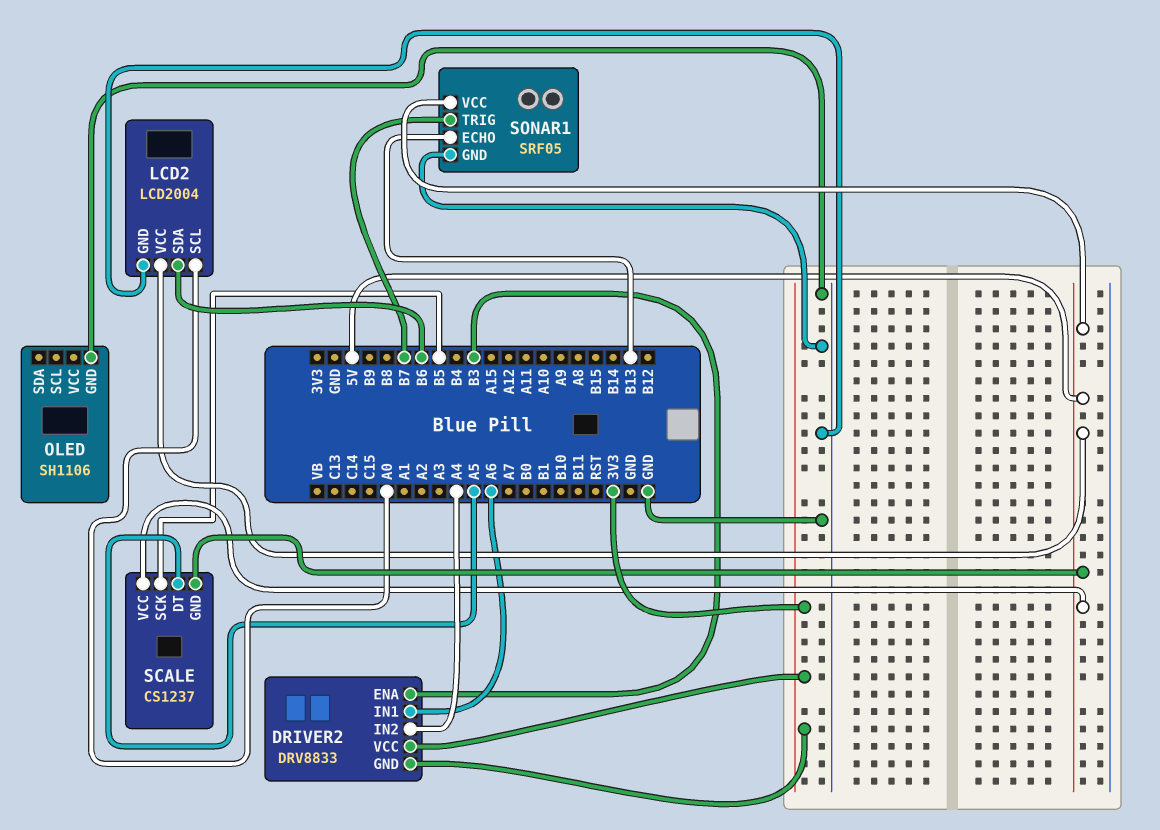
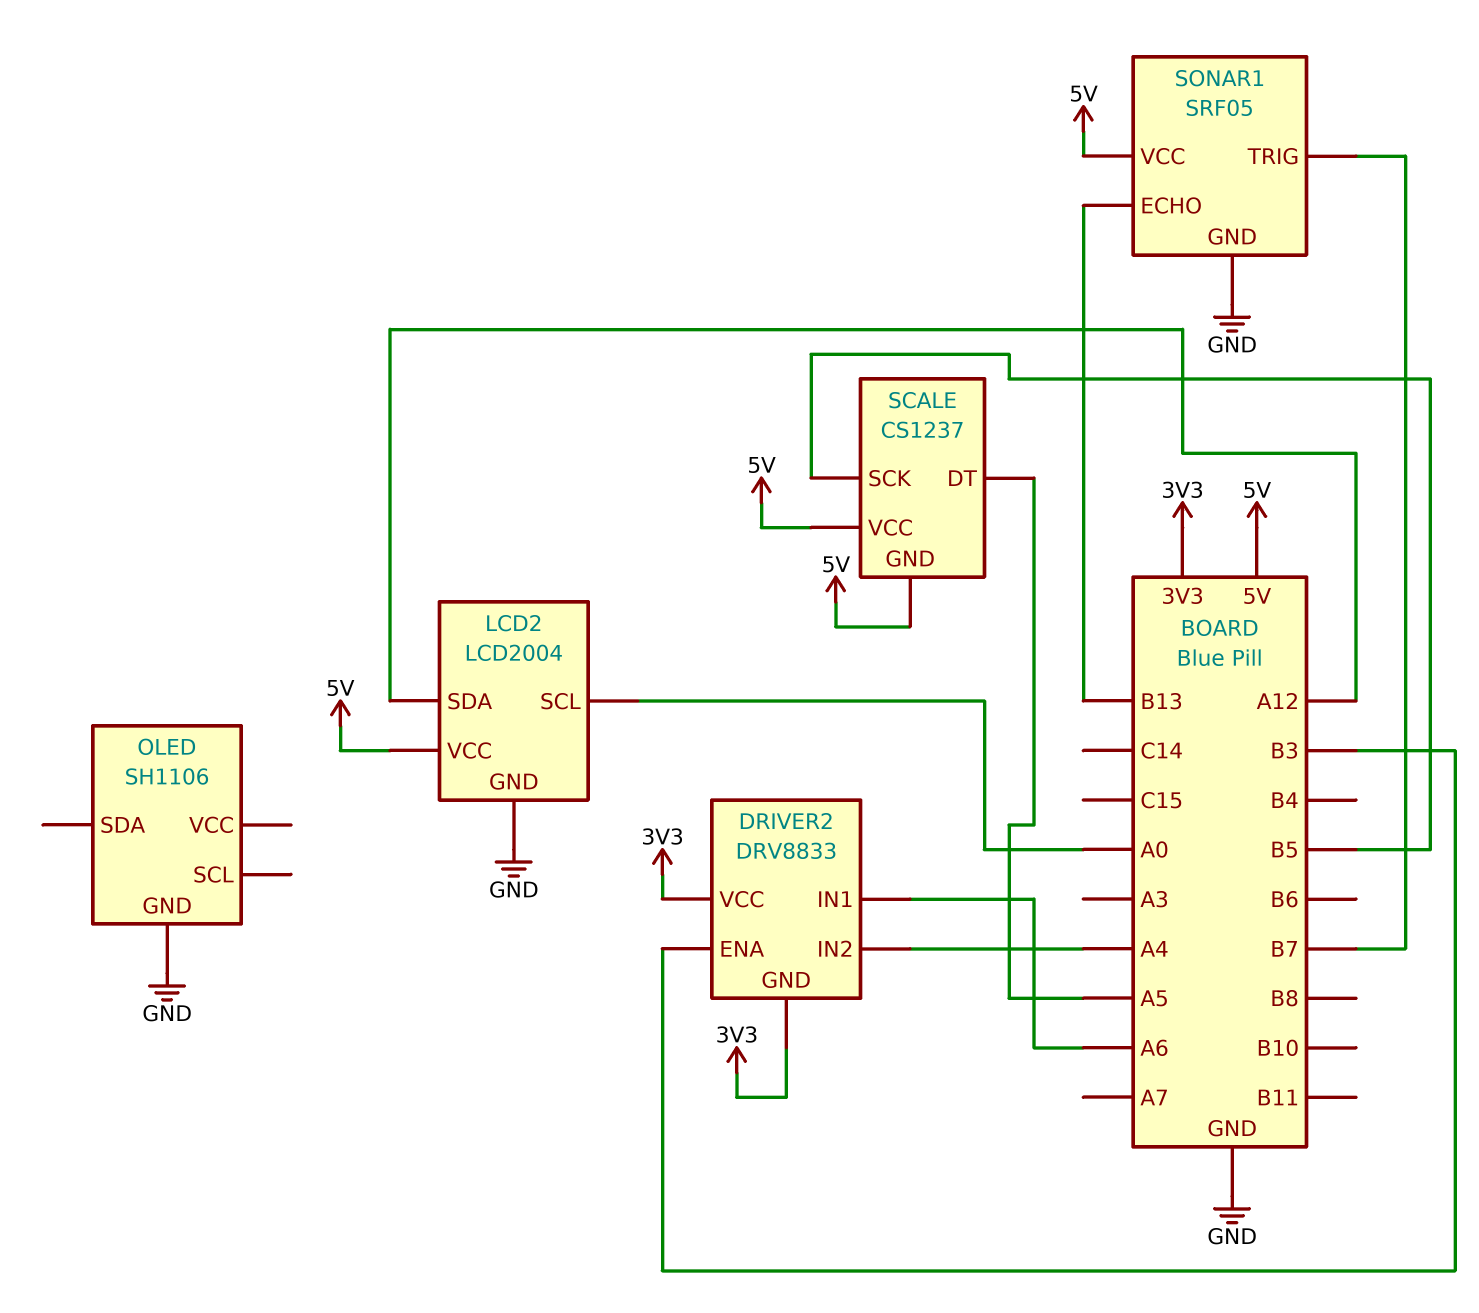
LCD2 pin SDA: B6 -> A12

